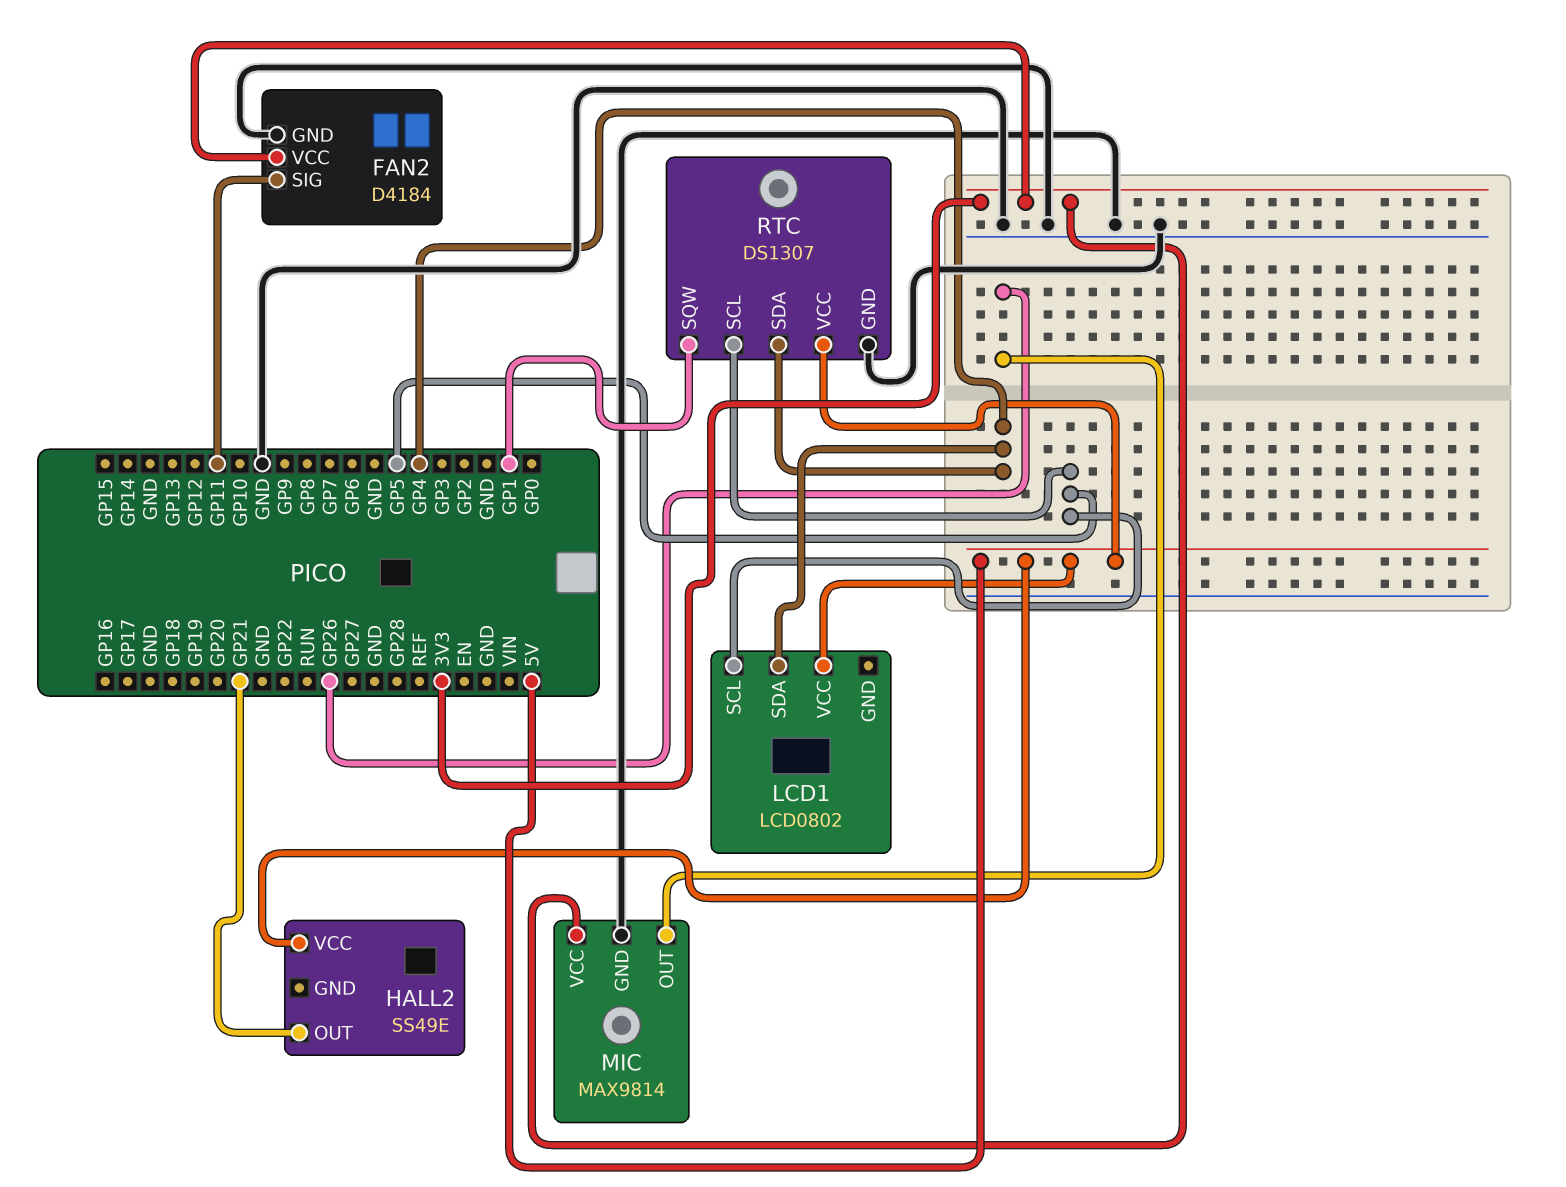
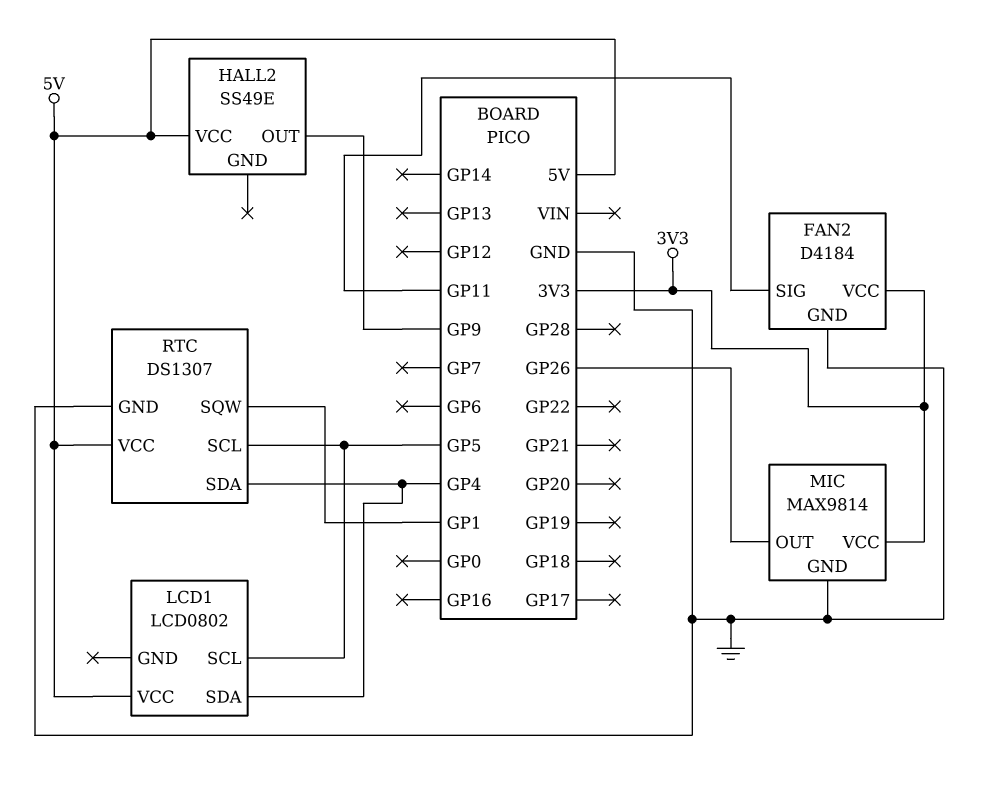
HALL2 pin OUT: GP21 -> GP9

